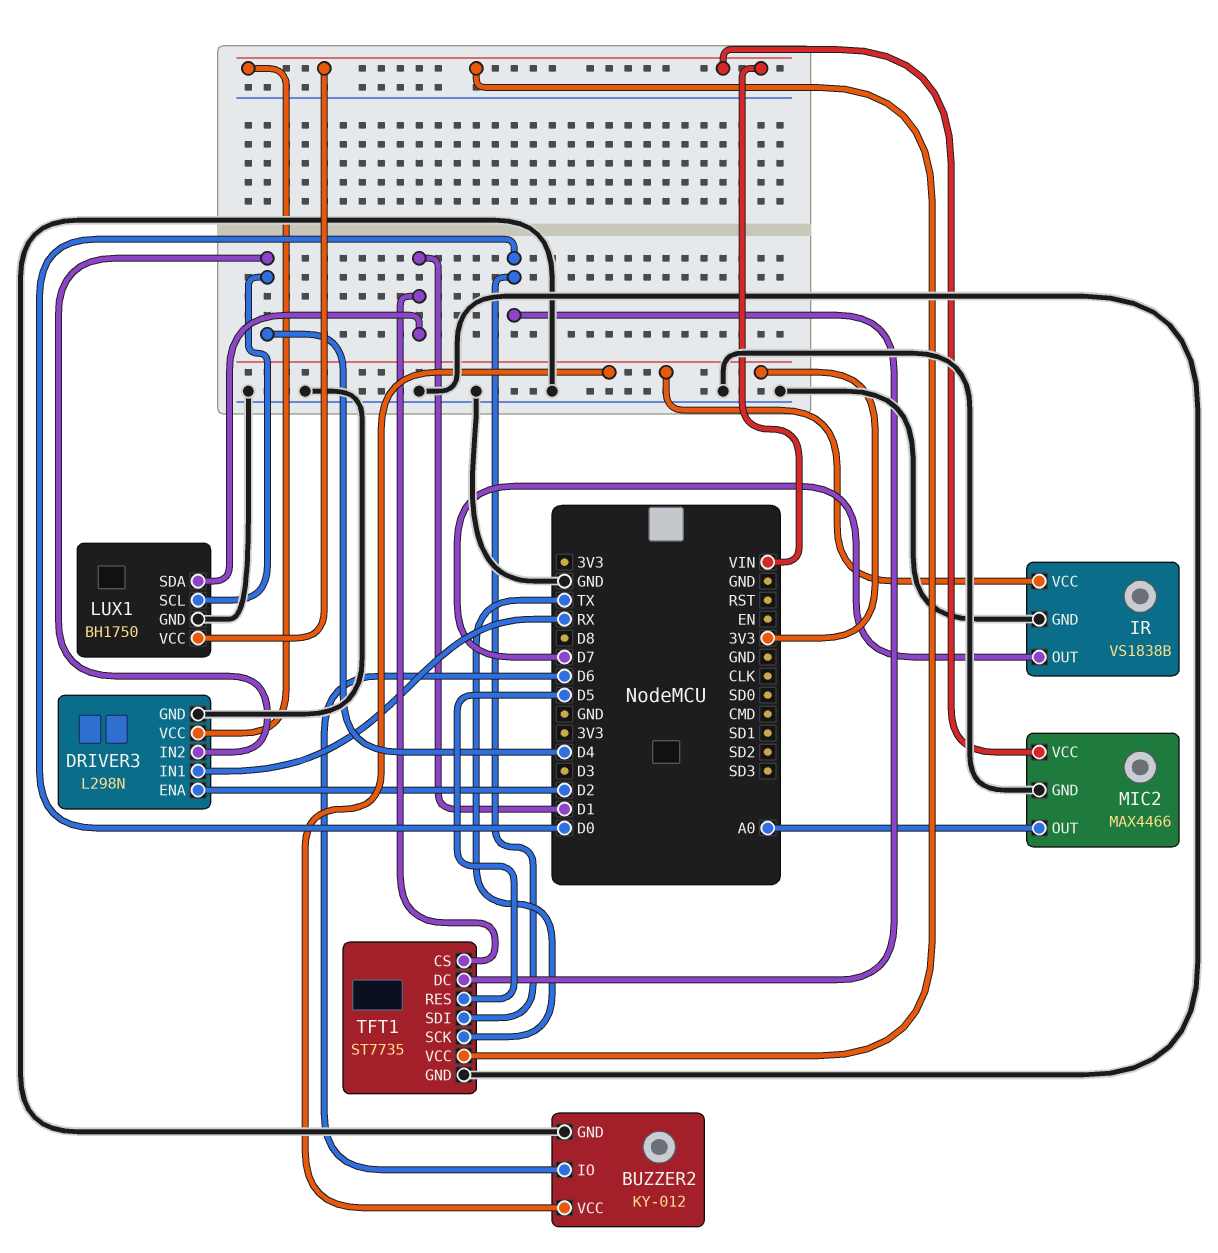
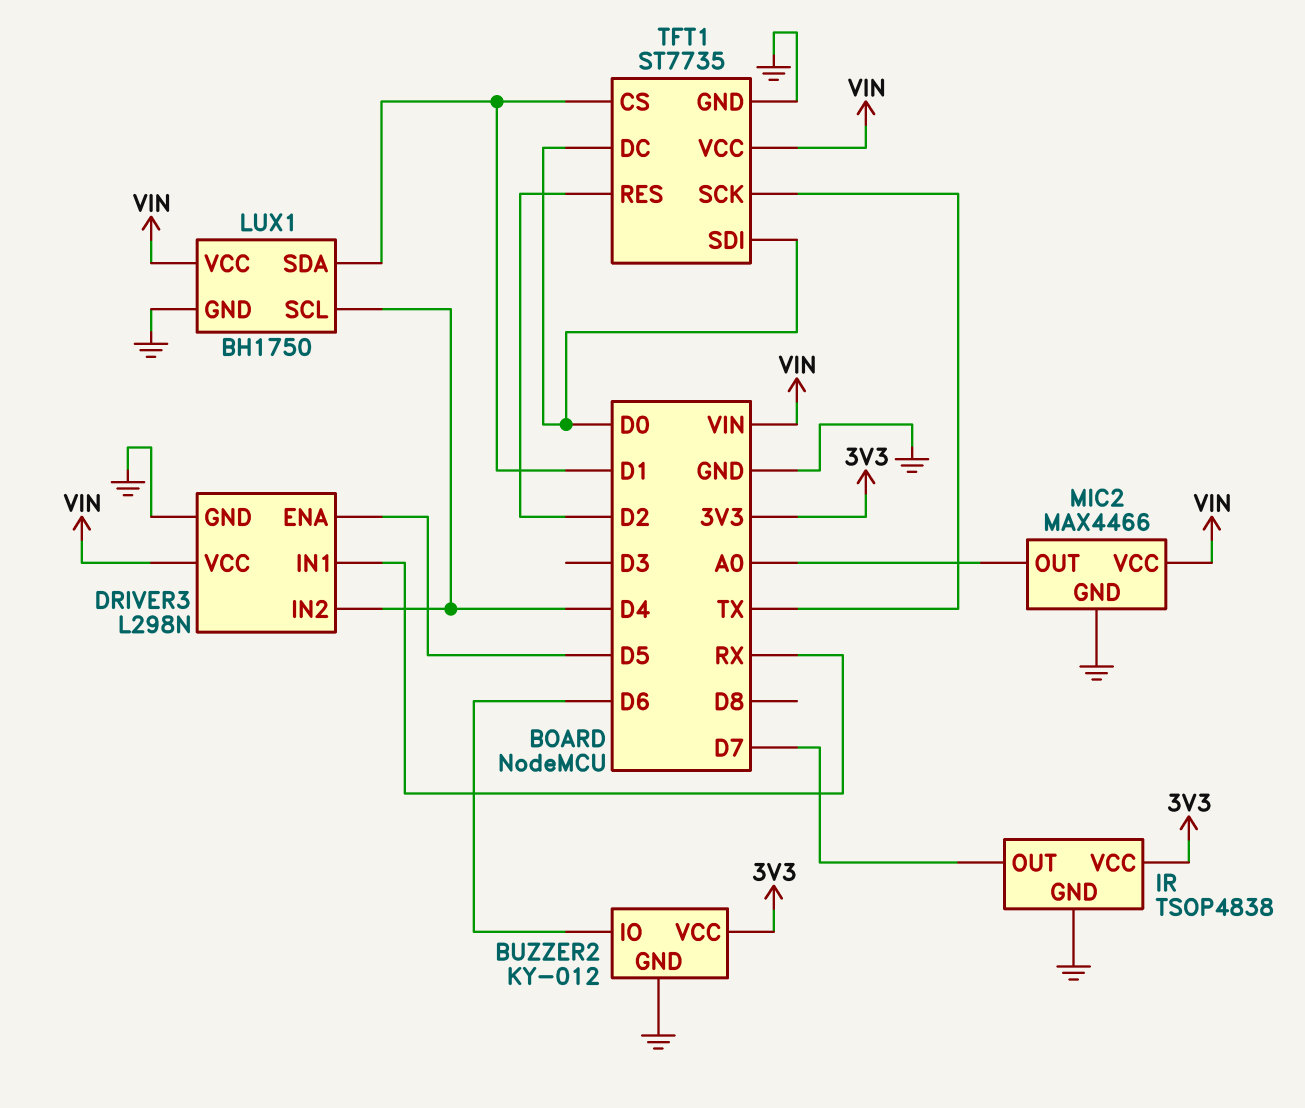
DRIVER3 pin ENA: D2 -> D5
IR: VS1838B -> TSOP4838
TFT1 pin RES: D5 -> D2

